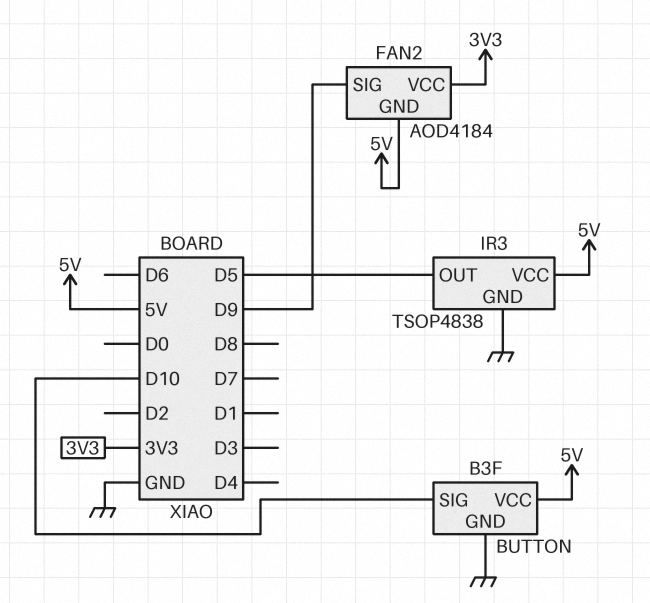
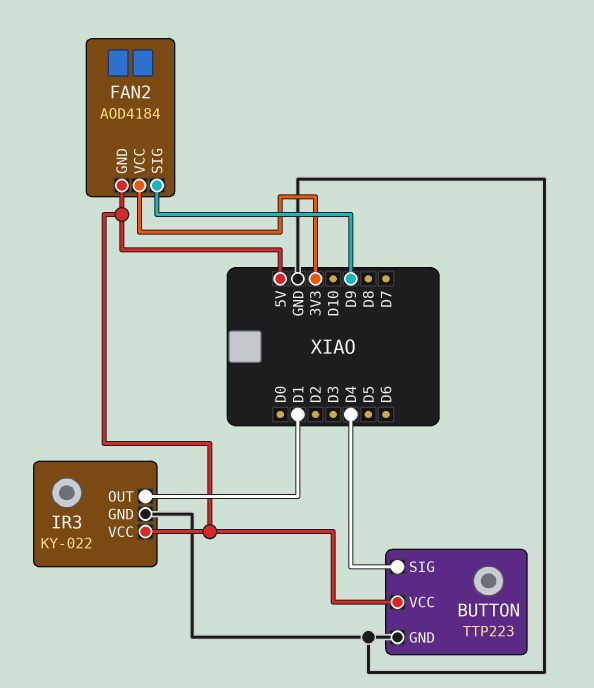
BUTTON: B3F -> TTP223
BUTTON pin SIG: D10 -> D4
IR3: TSOP4838 -> KY-022
IR3 pin OUT: D5 -> D1

